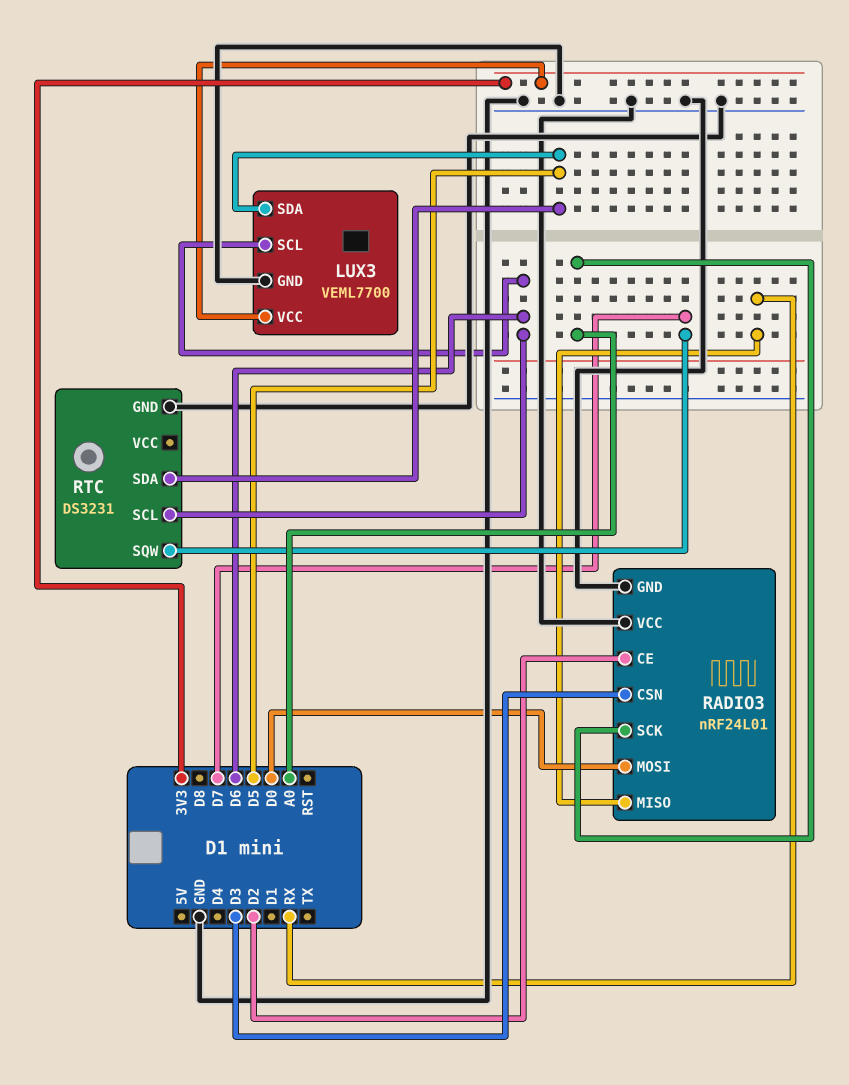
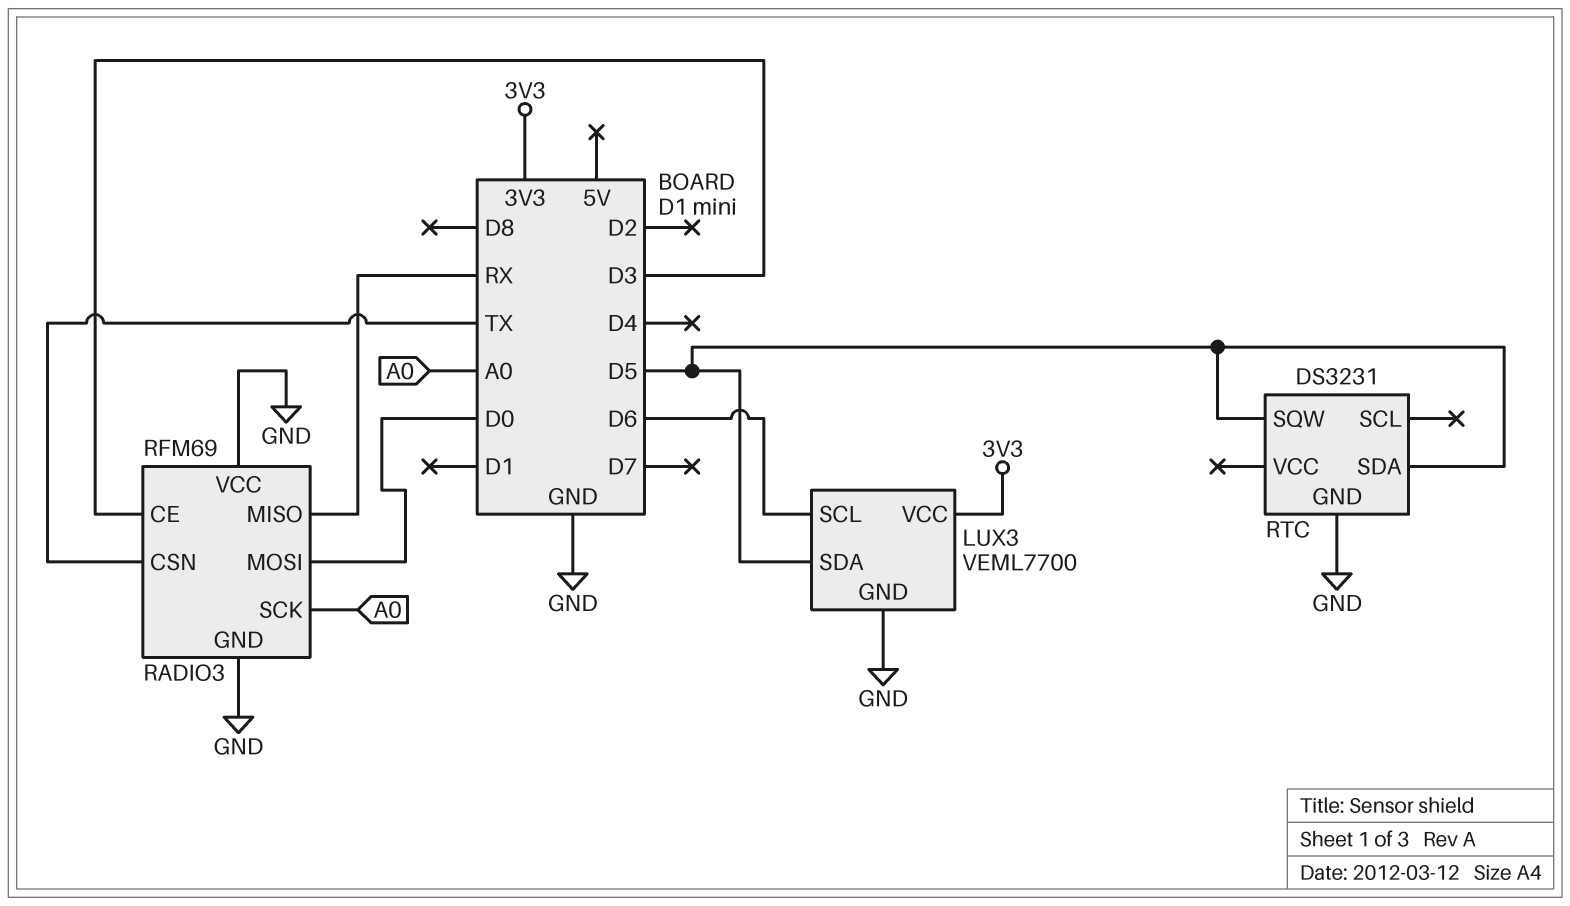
RADIO3: nRF24L01 -> RFM69
RADIO3 pin CE: D2 -> D3
RADIO3 pin CSN: D3 -> TX
RTC pin SCL: D6 -> none
RTC pin SQW: D7 -> D5

